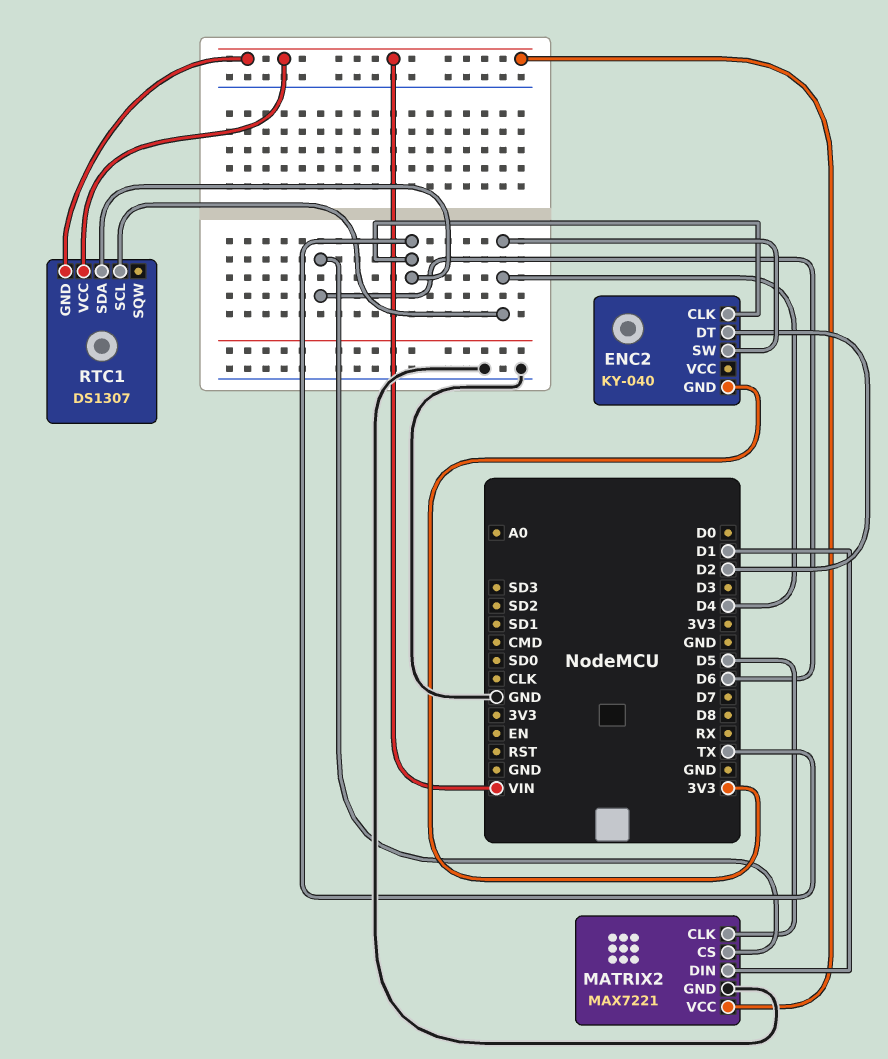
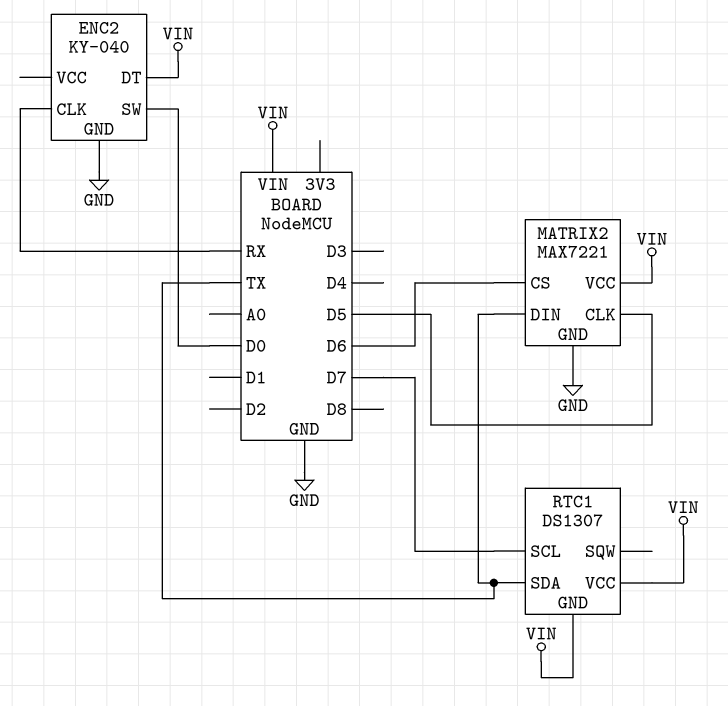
ENC2 pin CLK: TX -> RX
ENC2 pin DT: D2 -> VIN
ENC2 pin GND: 3V3 -> GND
ENC2 pin SW: D4 -> D0
MATRIX2 pin DIN: D1 -> TX
RTC1 pin SCL: D4 -> D7

